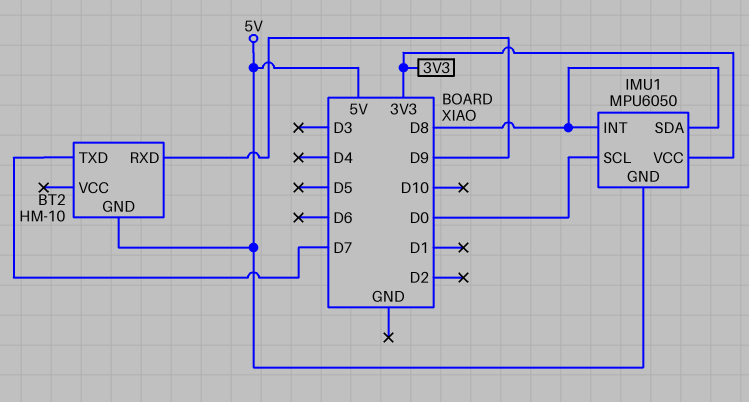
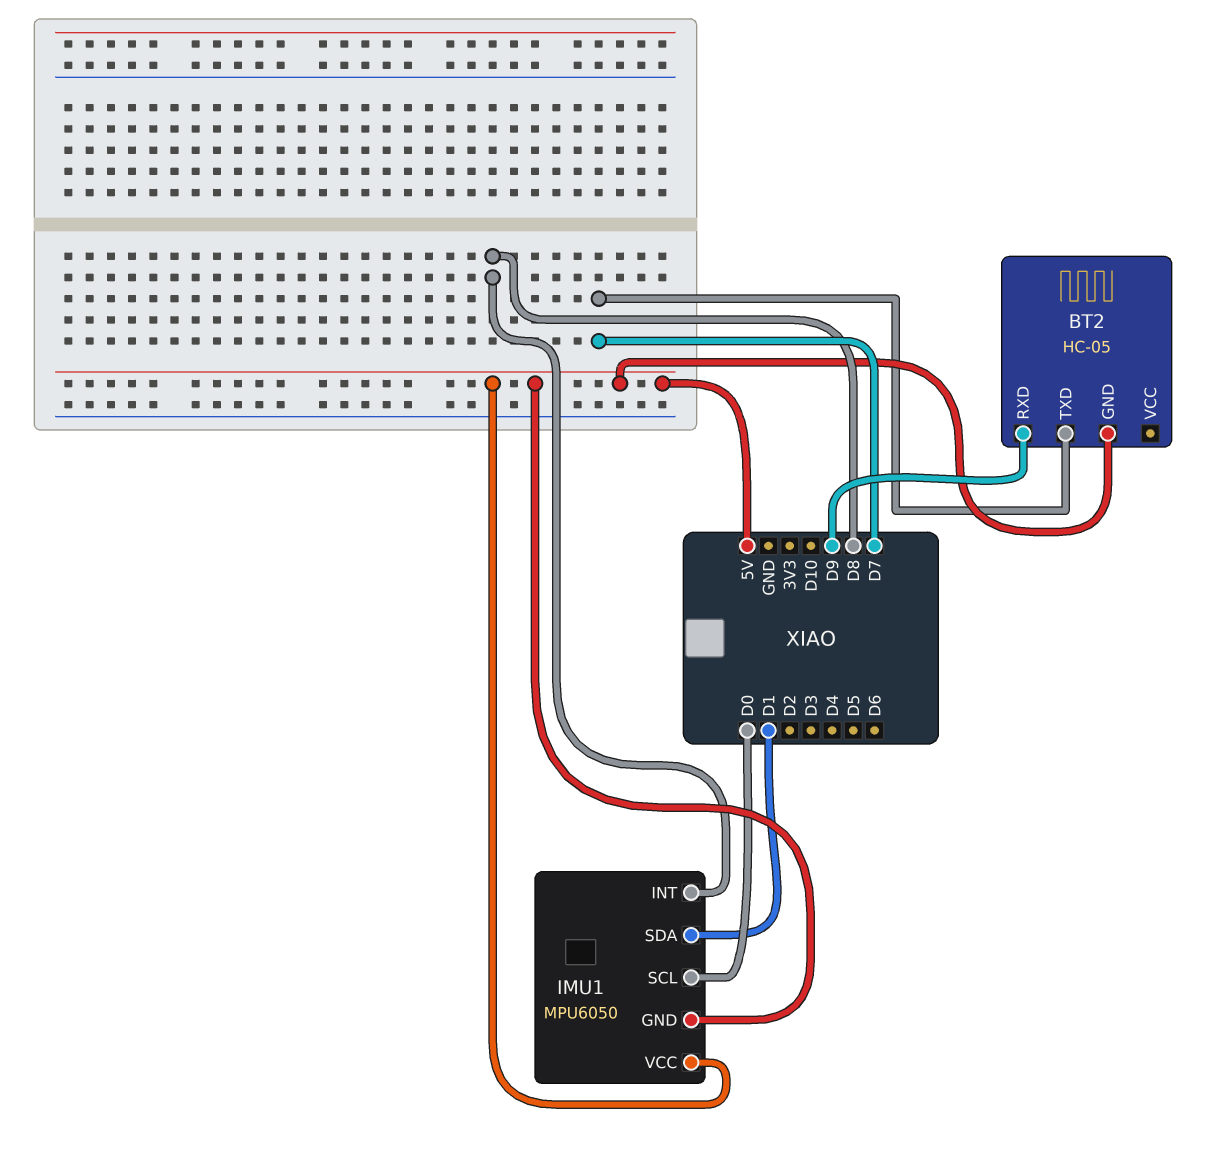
BT2: HM-10 -> HC-05
IMU1 pin SDA: D8 -> D1
IMU1 pin VCC: 3V3 -> 5V

